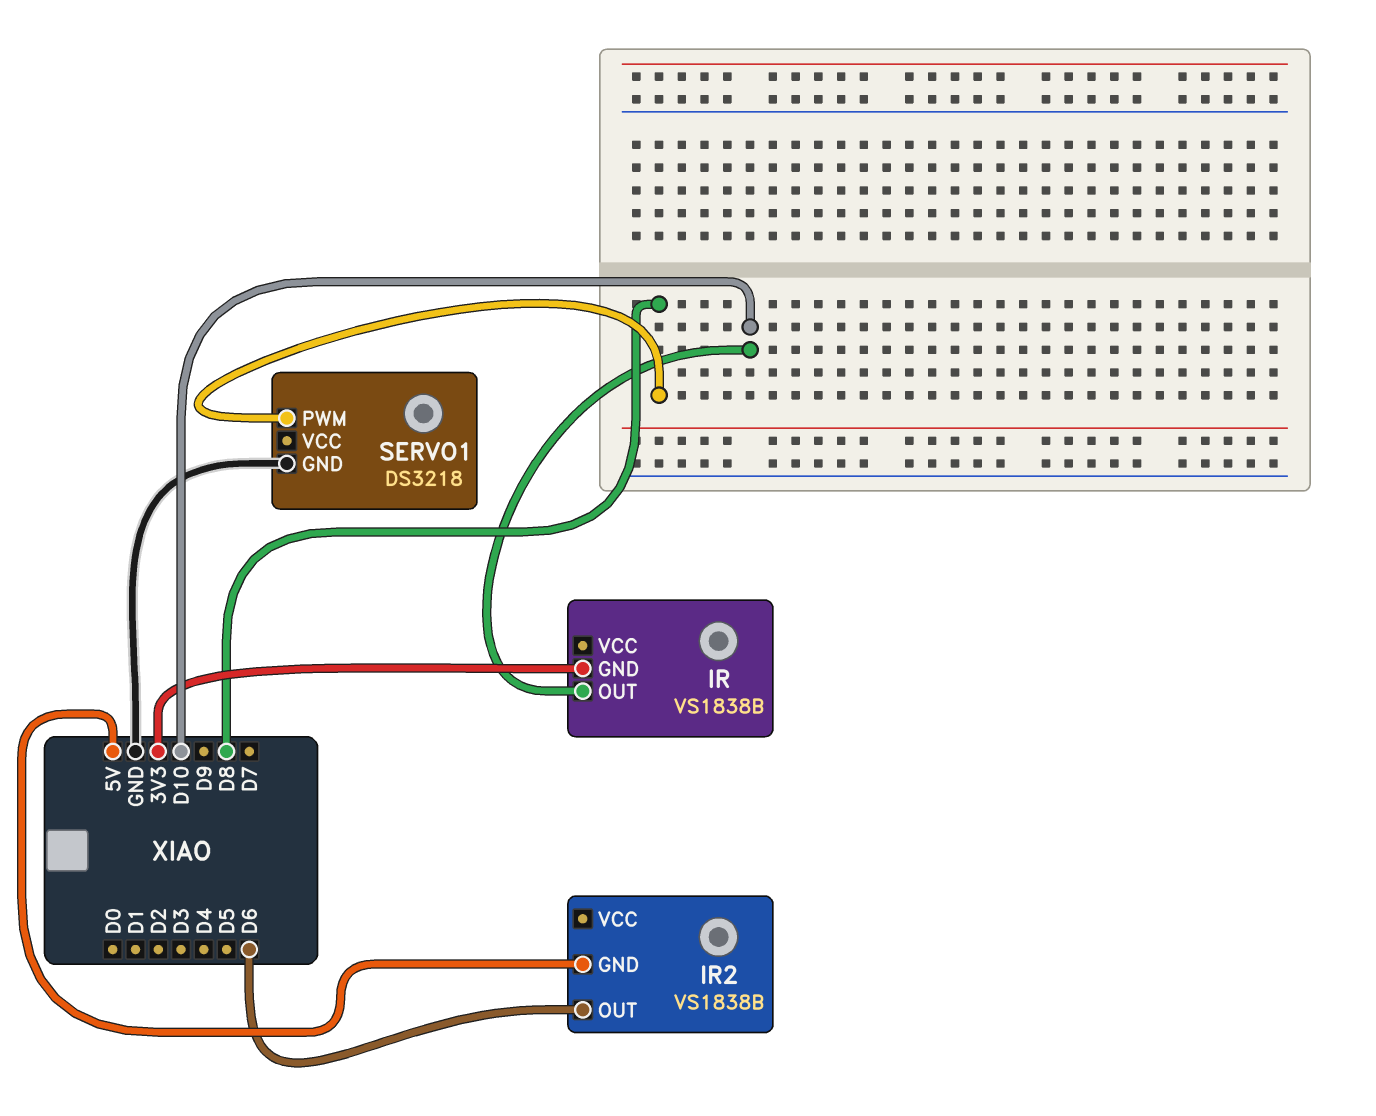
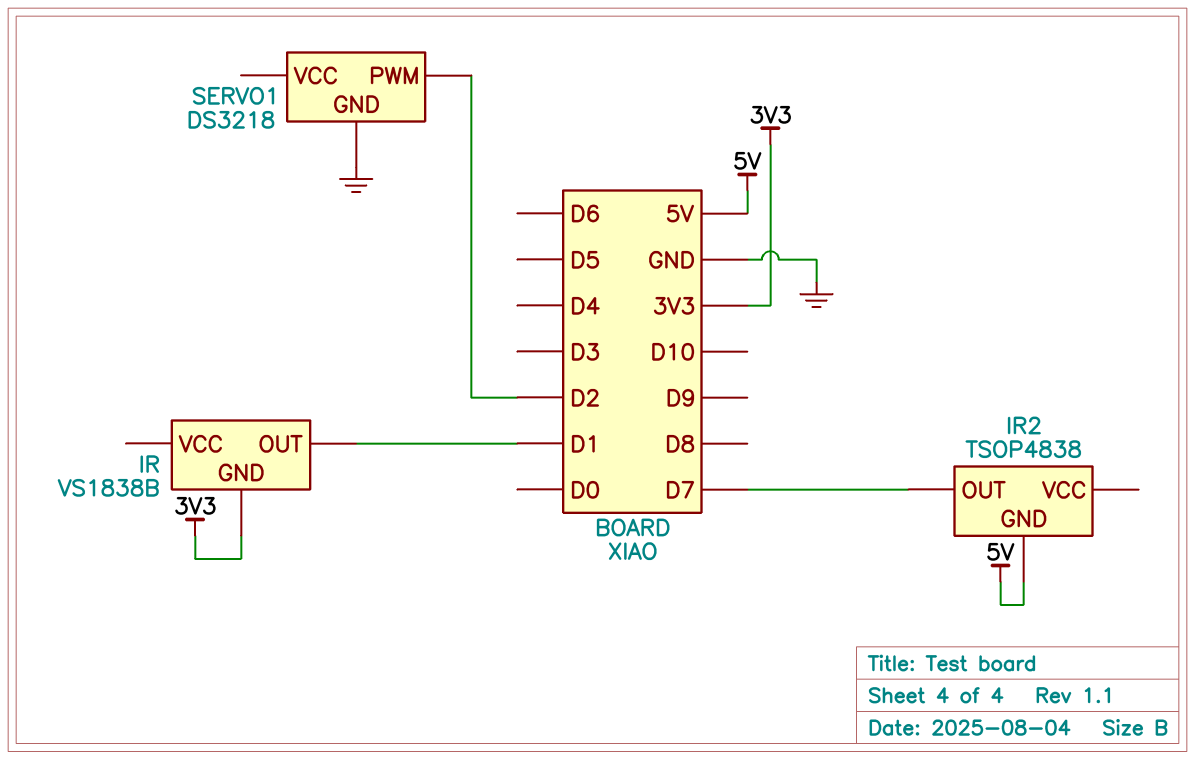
IR pin OUT: D10 -> D1
IR2: VS1838B -> TSOP4838
IR2 pin OUT: D6 -> D7
SERVO1 pin PWM: D8 -> D2

